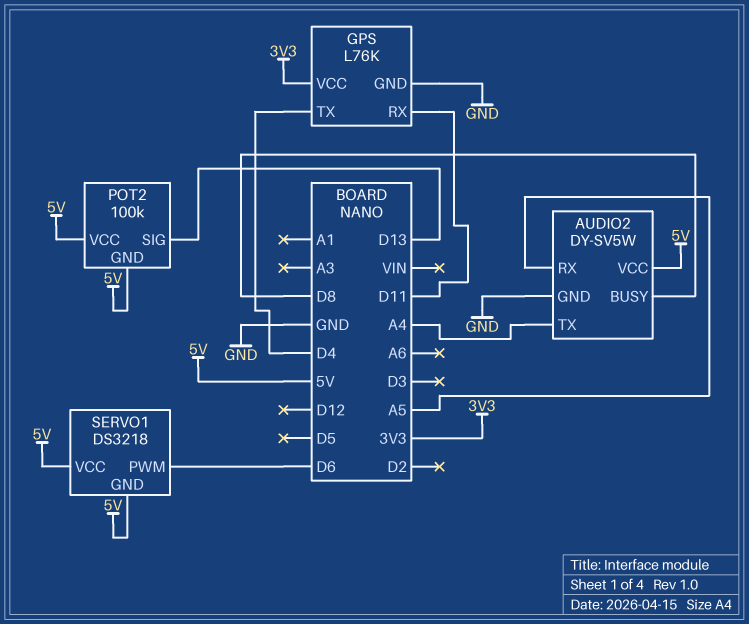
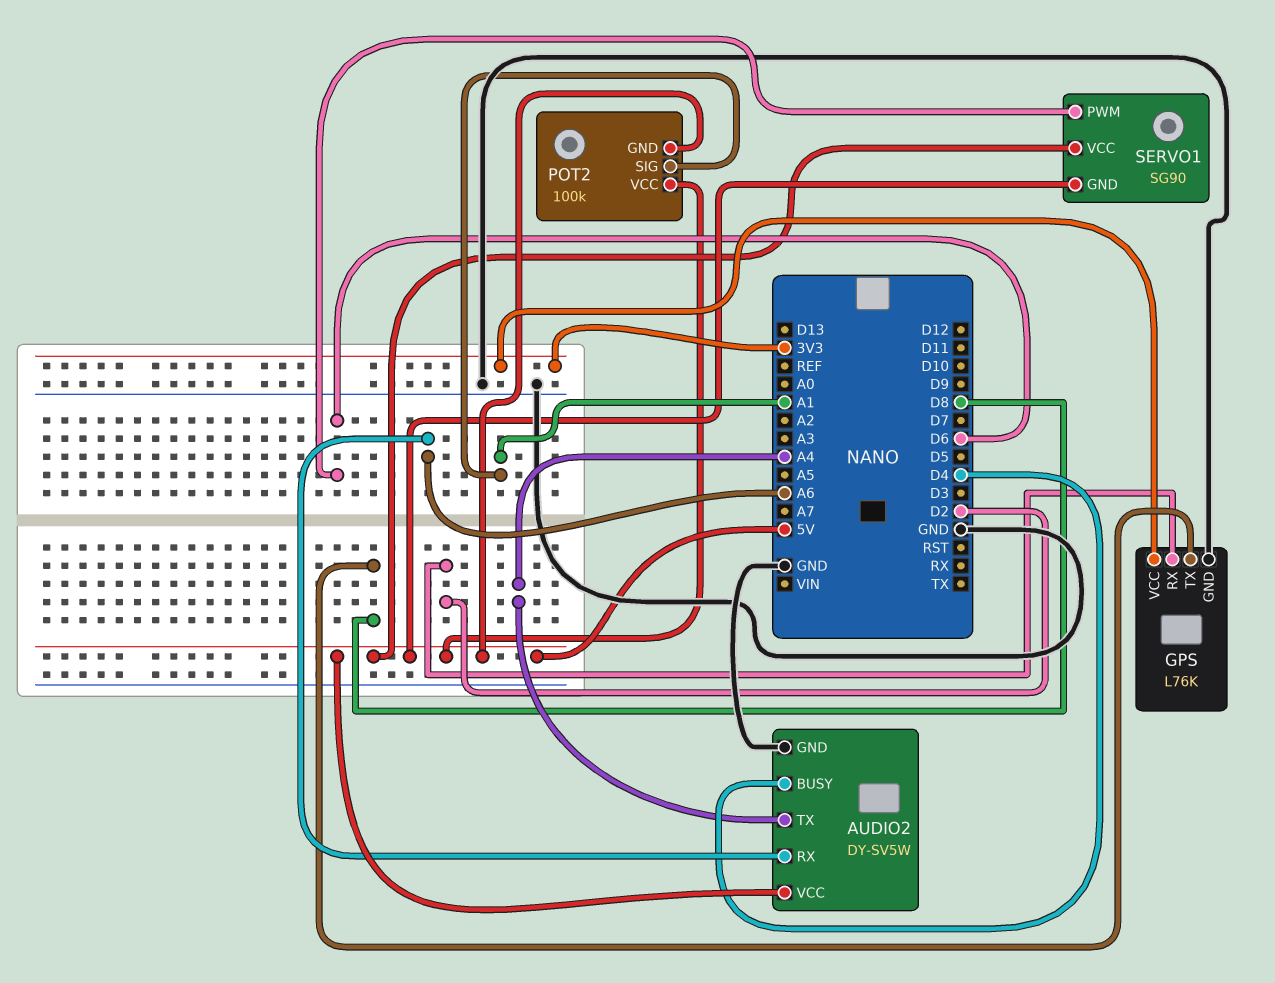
AUDIO2 pin BUSY: D8 -> D4
AUDIO2 pin RX: A5 -> A6
GPS pin RX: D11 -> D2
GPS pin TX: D4 -> D8
POT2 pin SIG: D13 -> A1
SERVO1: DS3218 -> SG90

